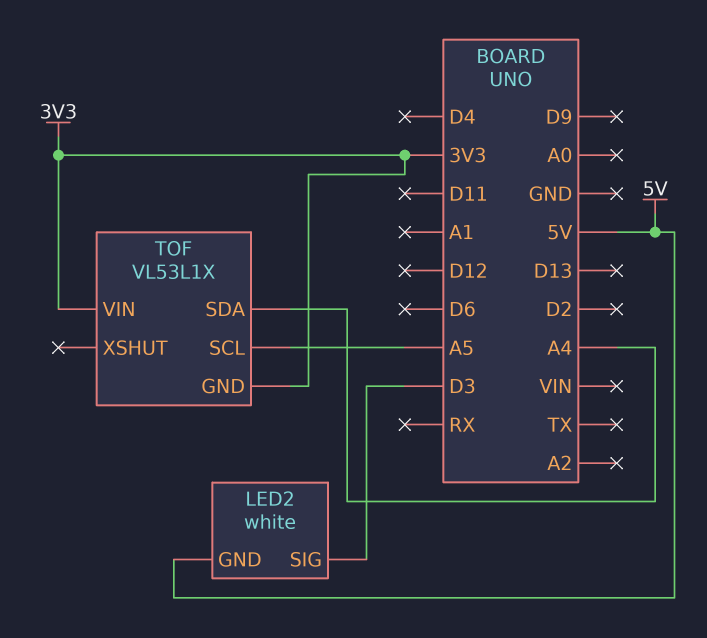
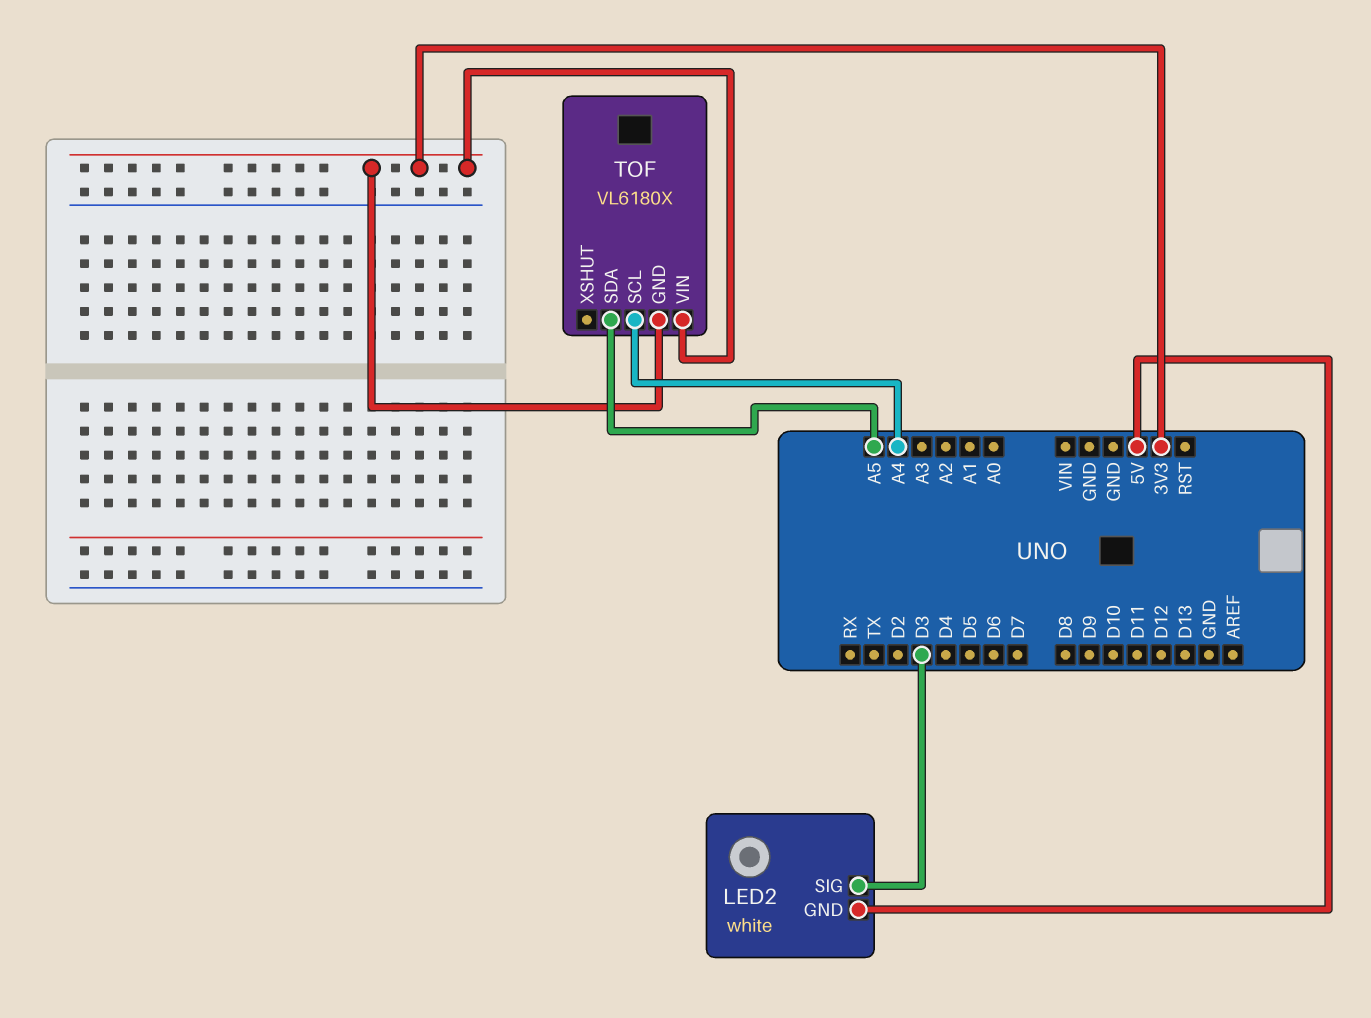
TOF: VL53L1X -> VL6180X
TOF pin SCL: A5 -> A4
TOF pin SDA: A4 -> A5

